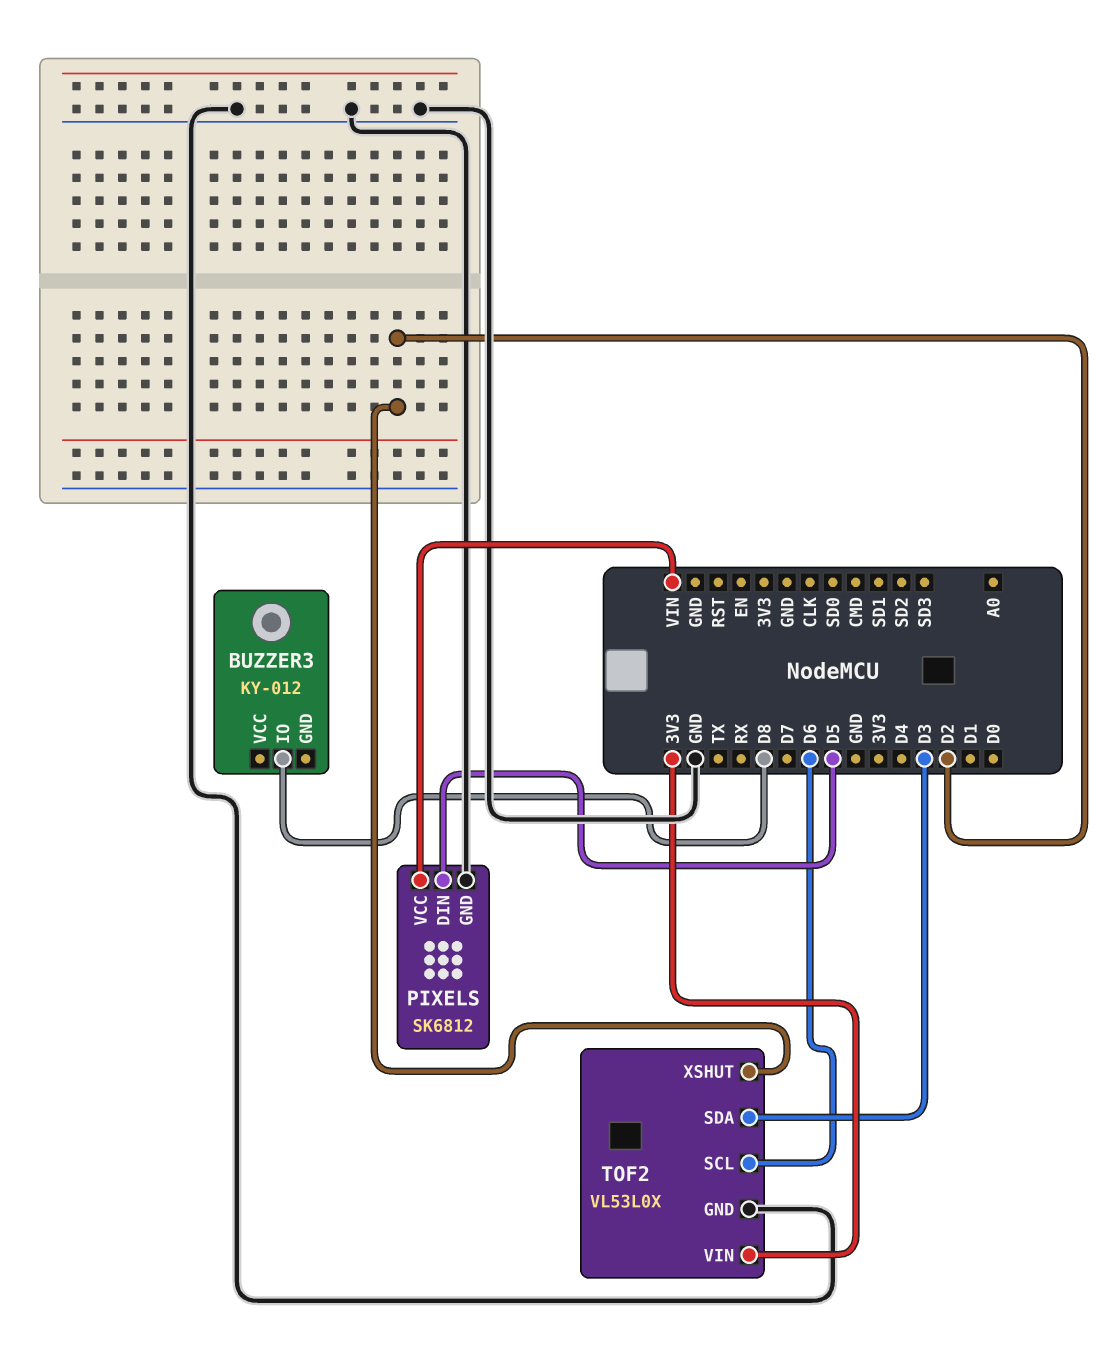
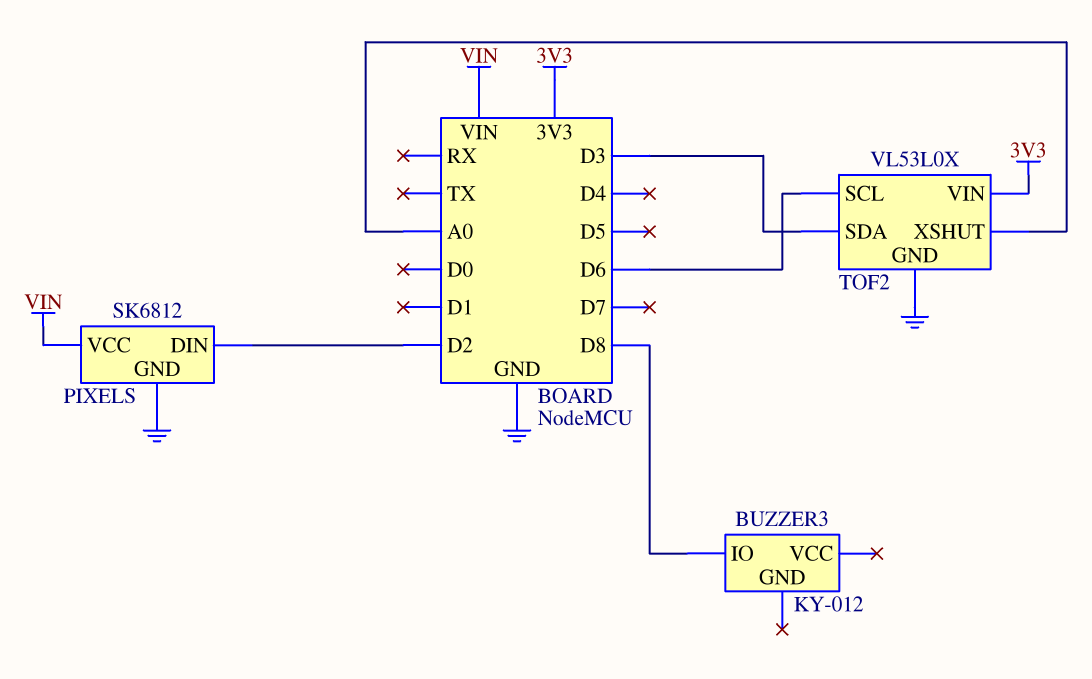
PIXELS pin DIN: D5 -> D2
TOF2 pin XSHUT: D2 -> A0

